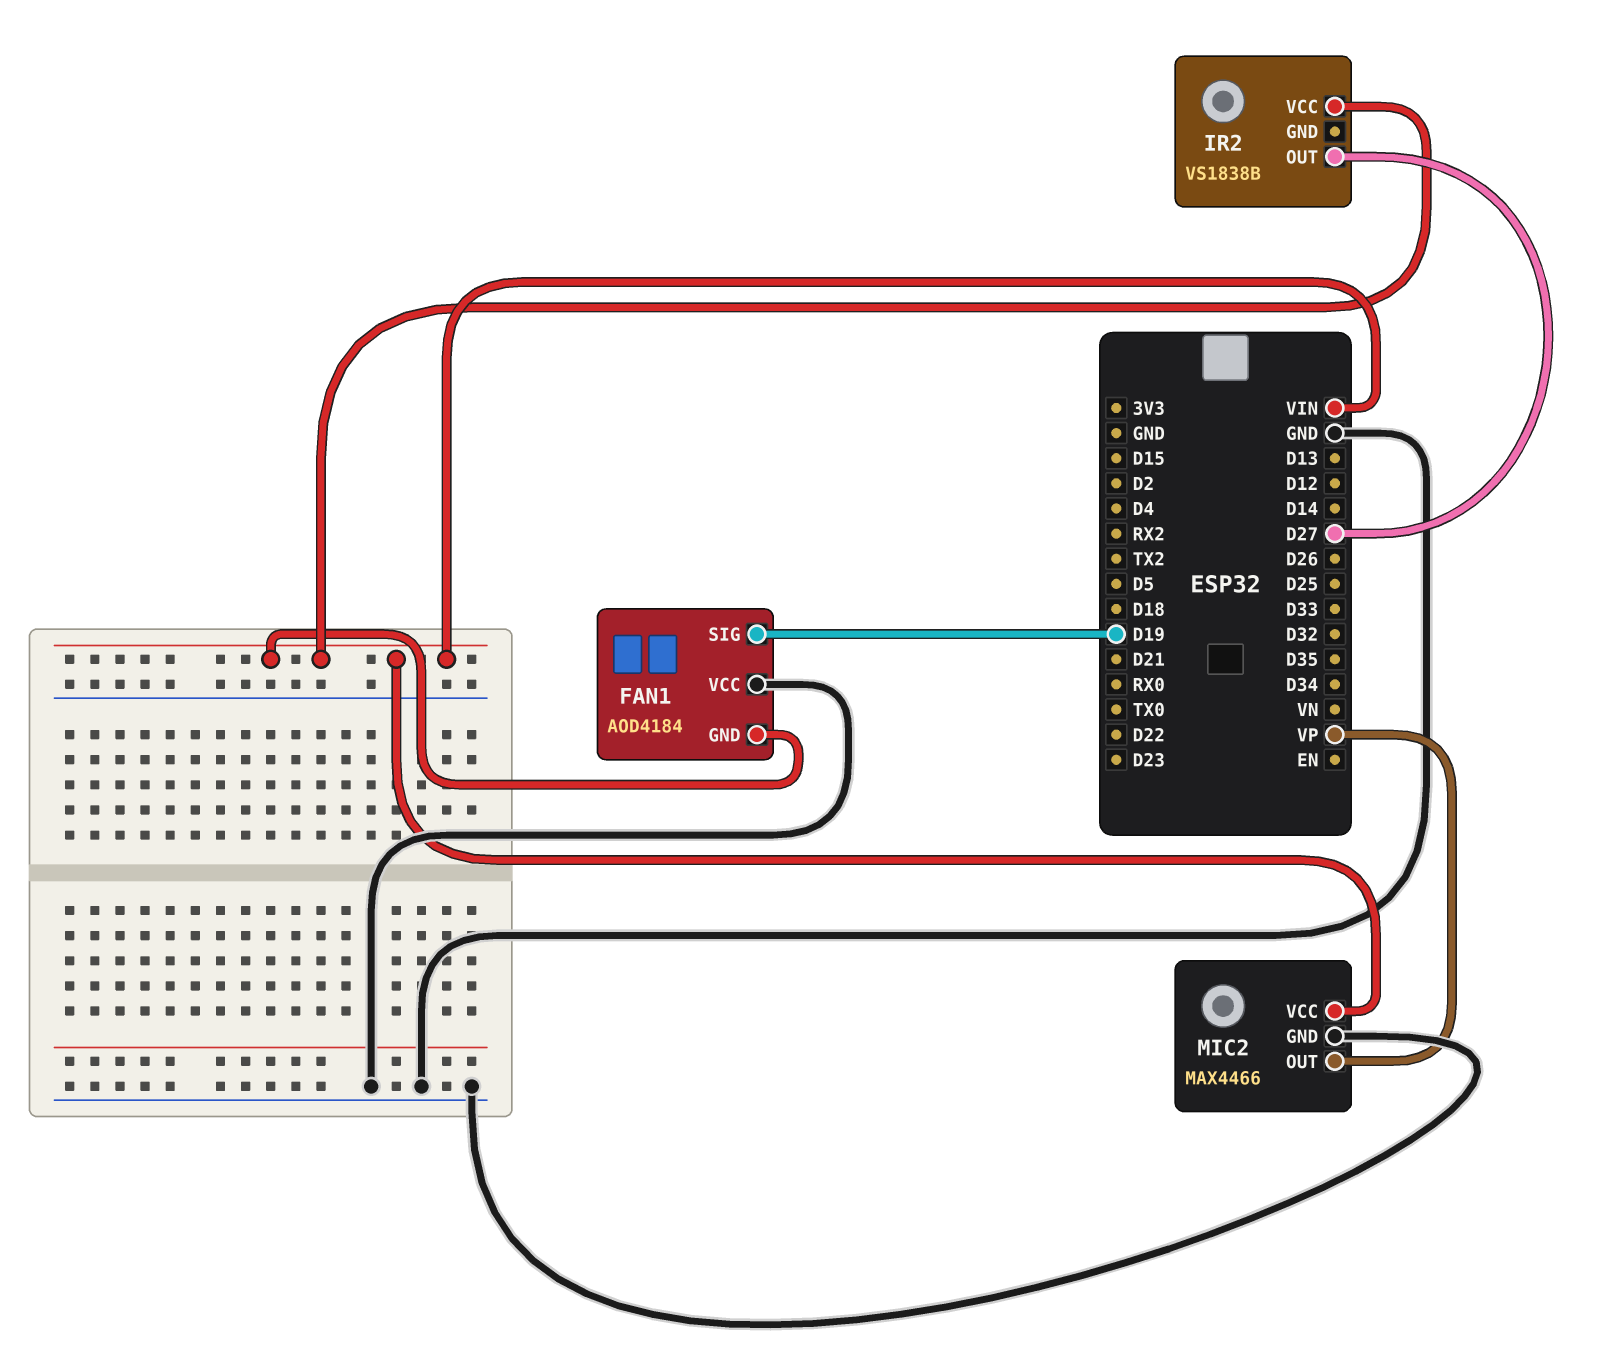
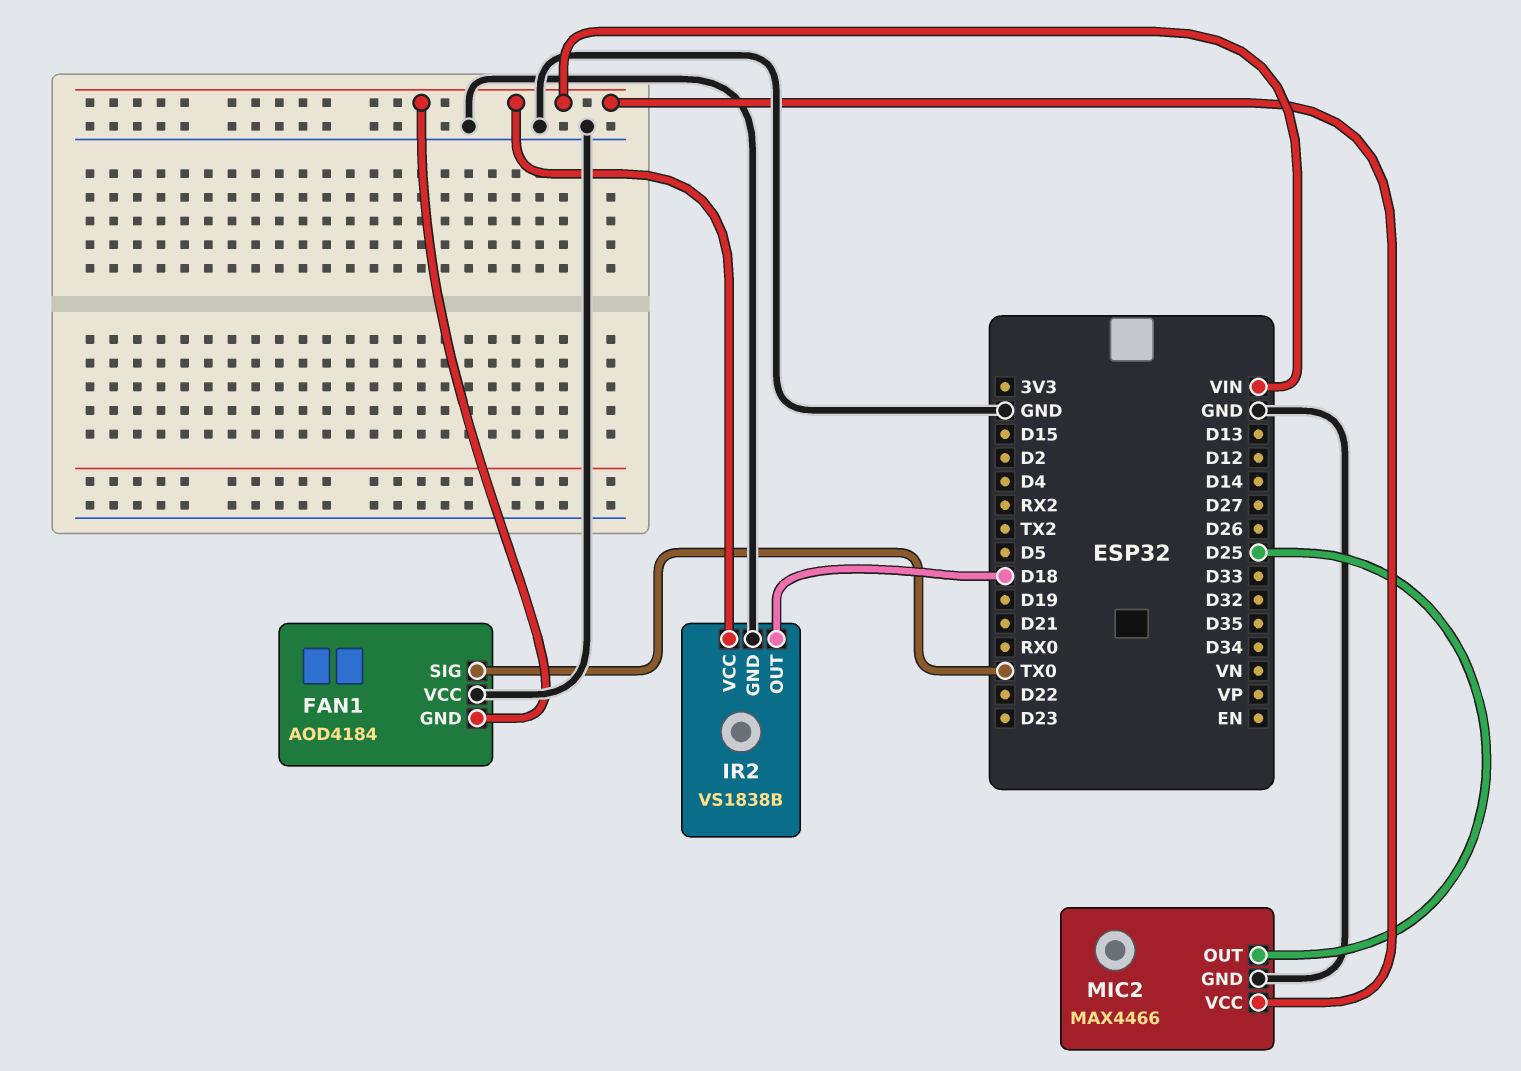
FAN1 pin SIG: D19 -> TX0
IR2 pin GND: none -> GND
IR2 pin OUT: D27 -> D18
MIC2 pin OUT: VP -> D25

